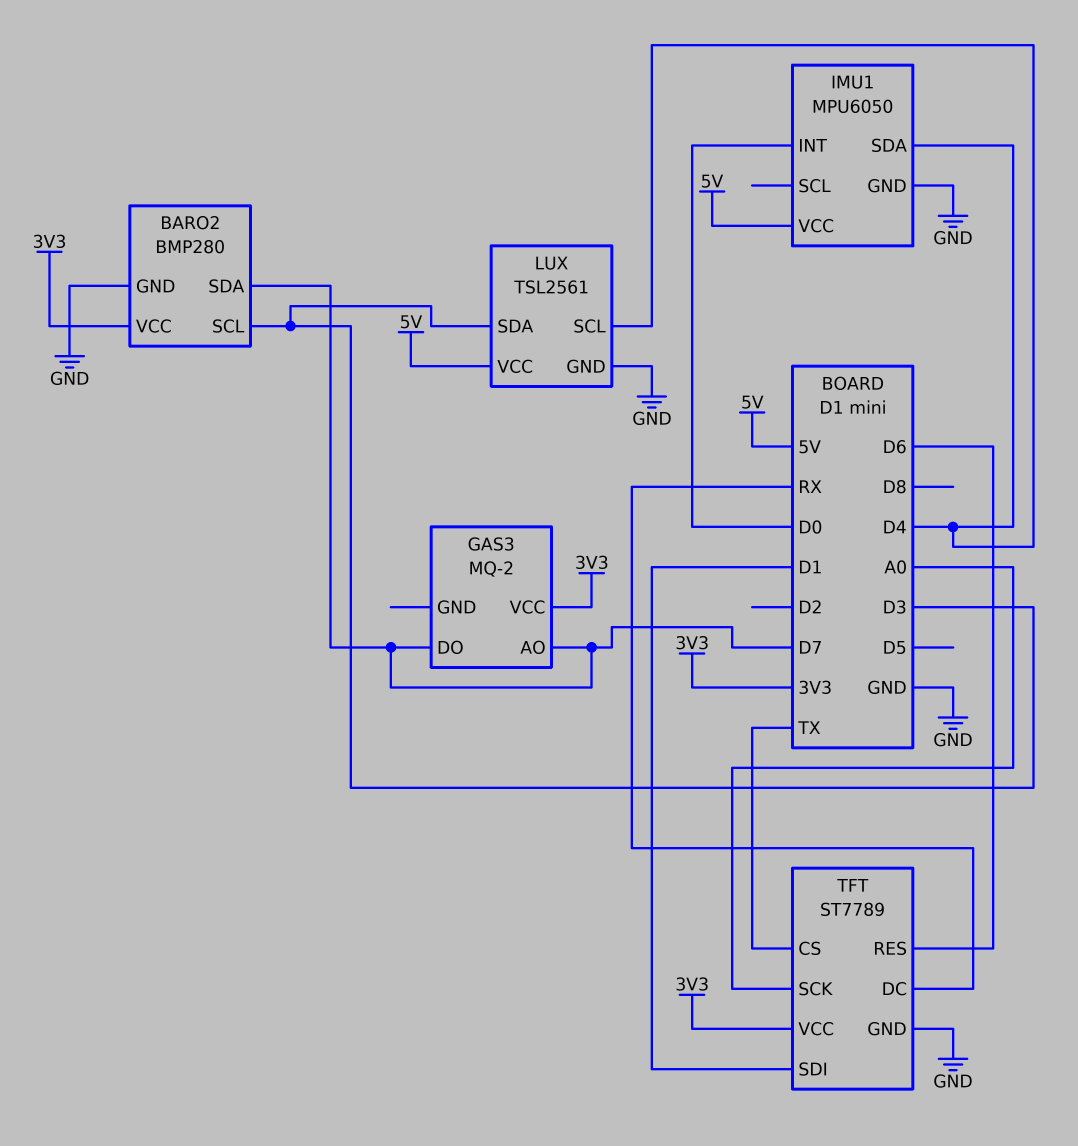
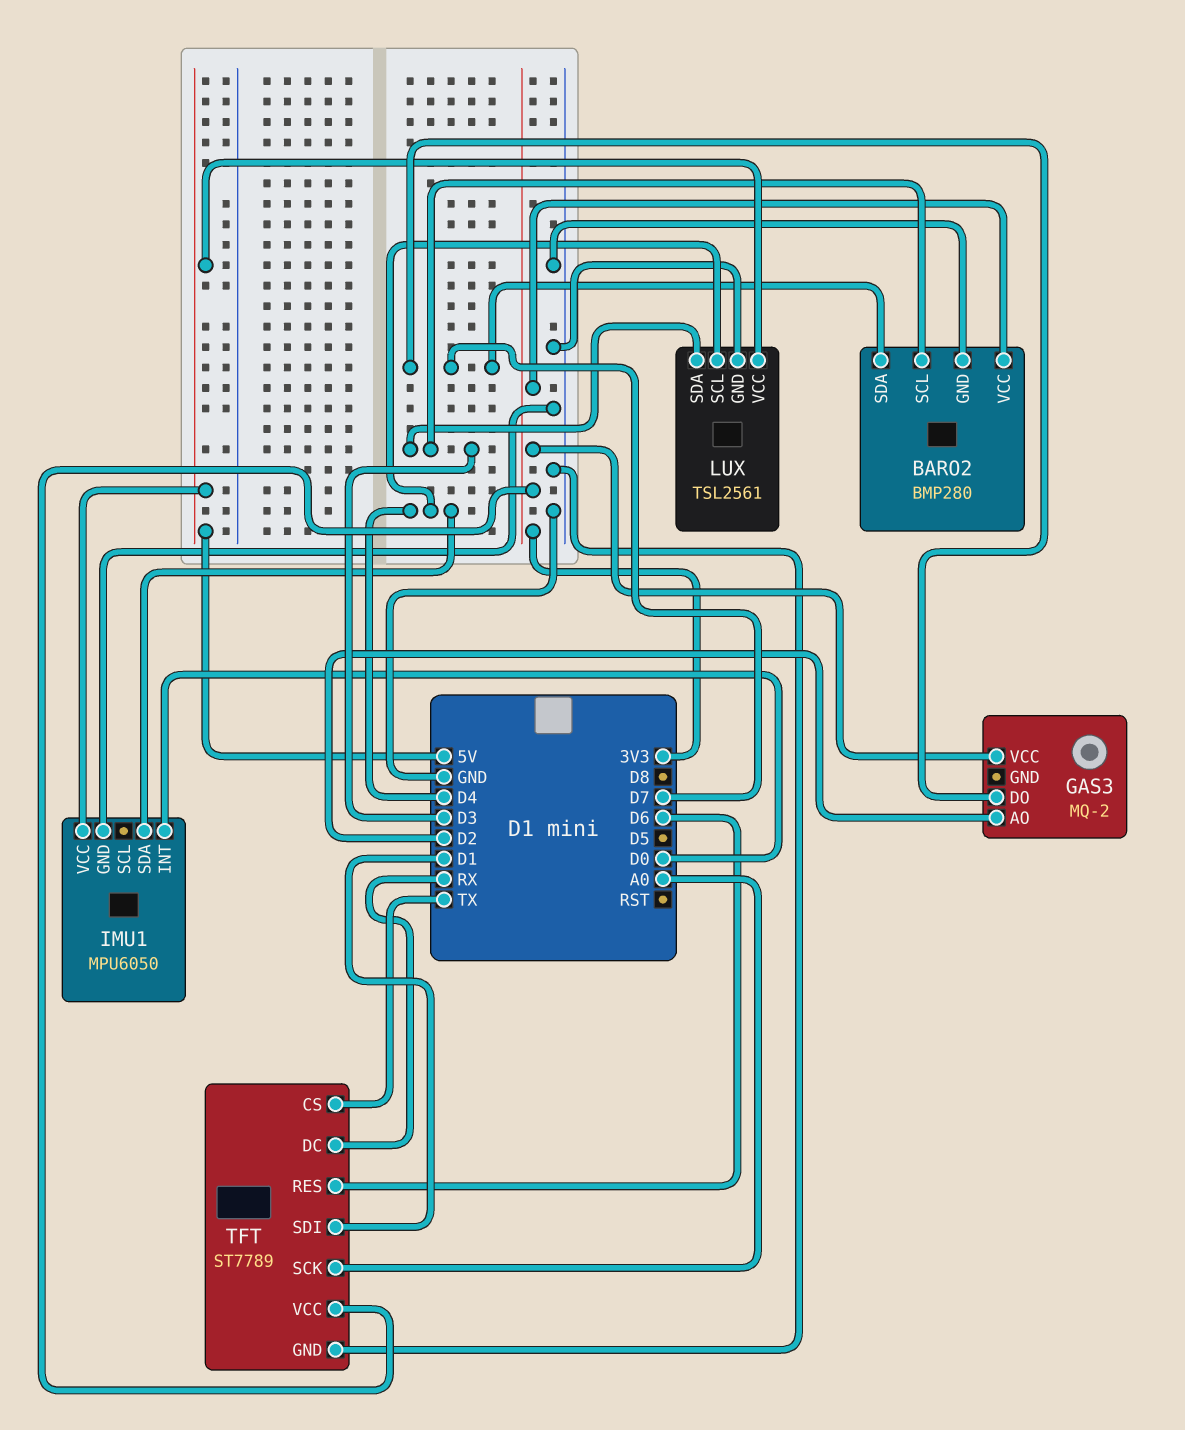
GAS3 pin AO: D7 -> D2

